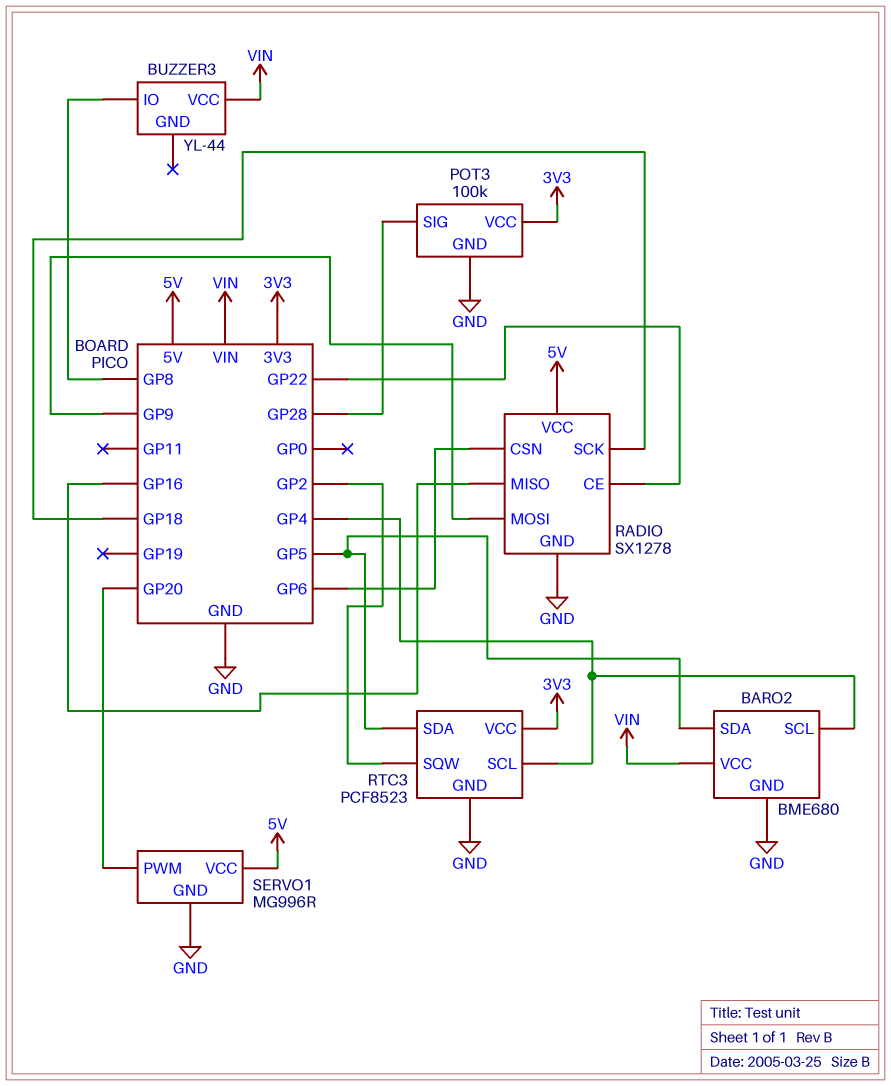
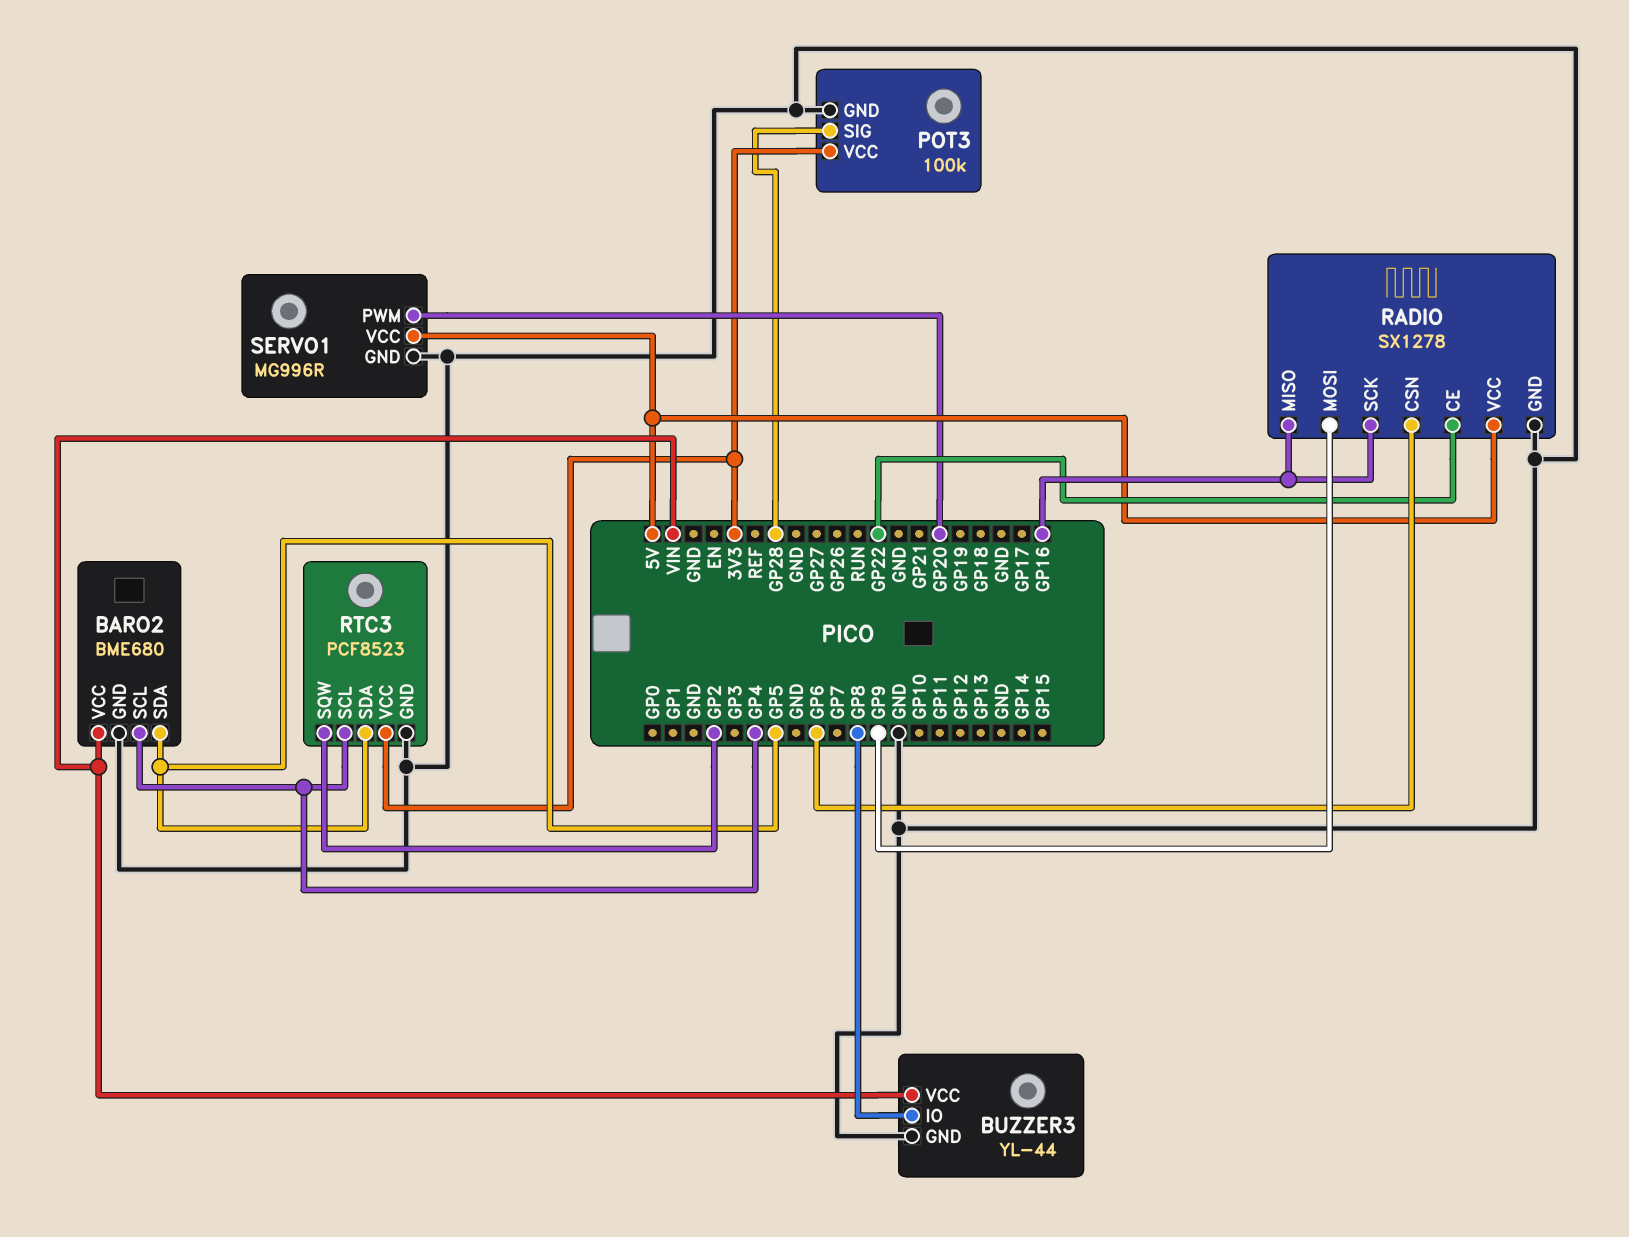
BUZZER3 pin GND: none -> GND
RADIO pin SCK: GP18 -> GP16

